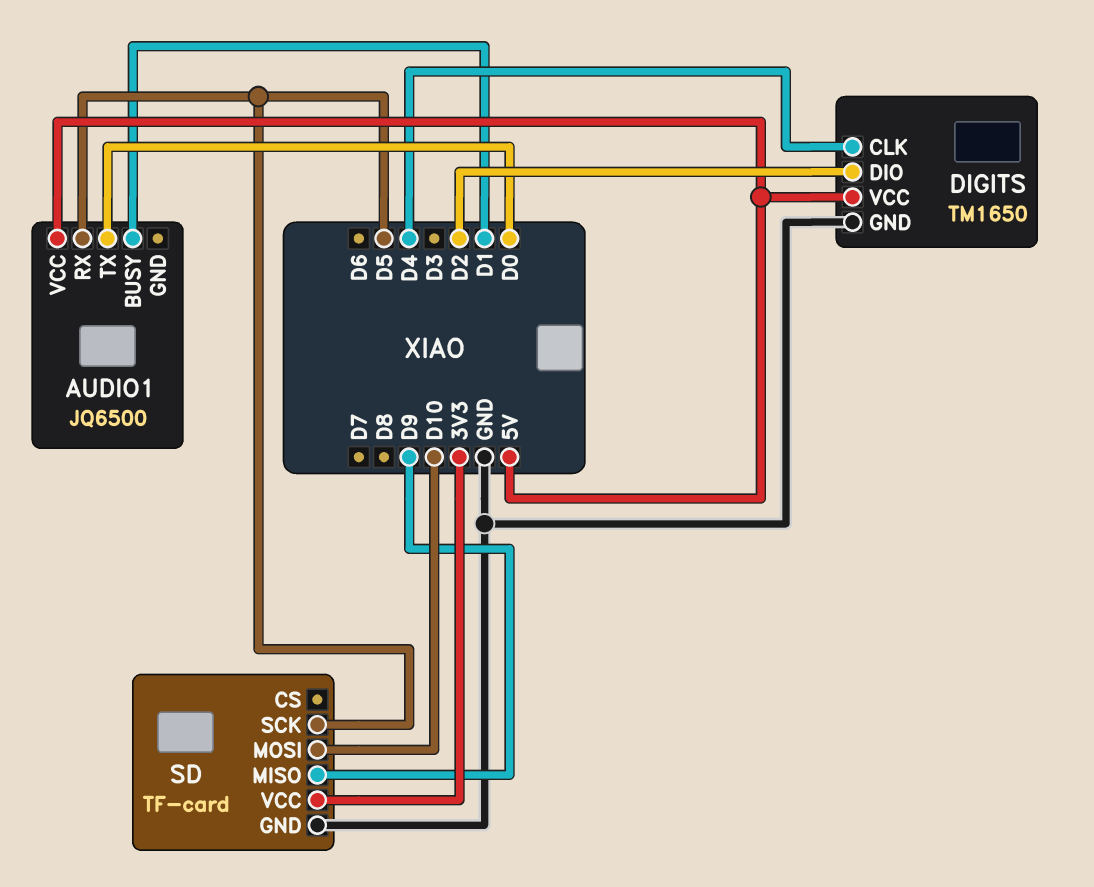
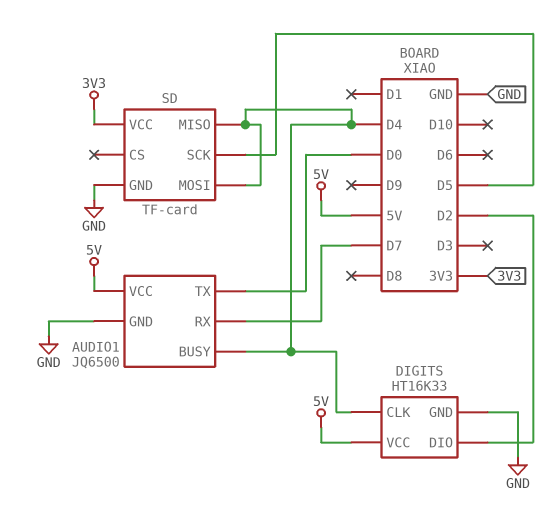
AUDIO1 pin BUSY: D1 -> D4
AUDIO1 pin GND: none -> GND
AUDIO1 pin RX: D5 -> D7
DIGITS: TM1650 -> HT16K33
SD pin MISO: D9 -> D4
SD pin MOSI: D10 -> D4

